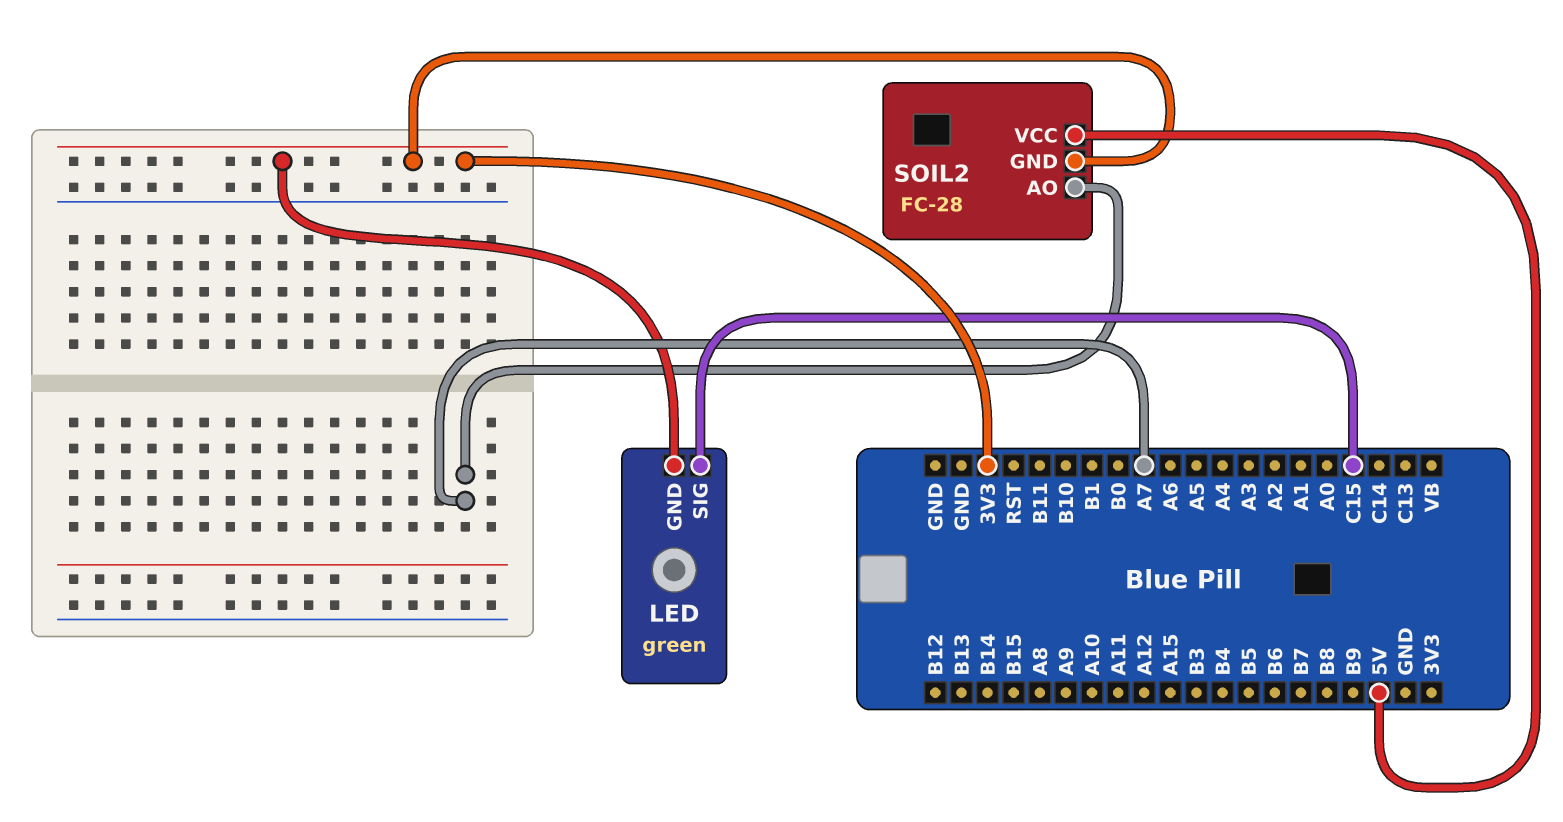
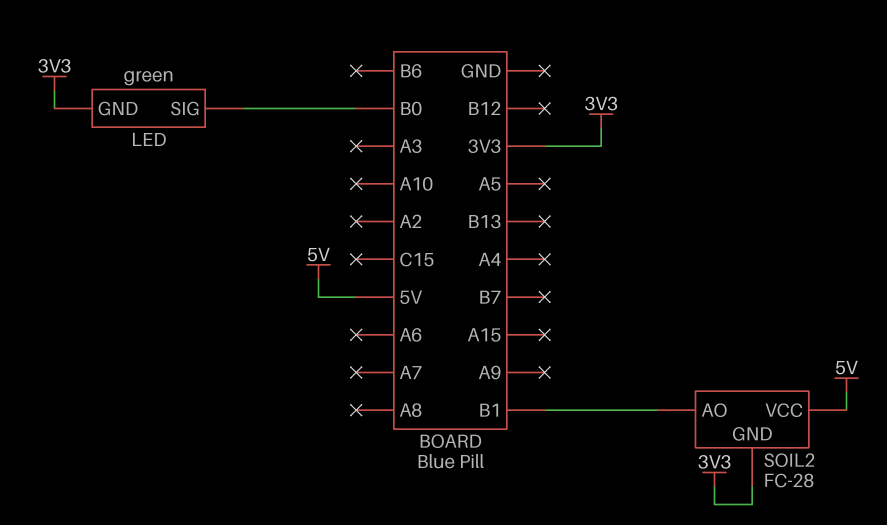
LED pin SIG: C15 -> B0
SOIL2 pin AO: A7 -> B1

